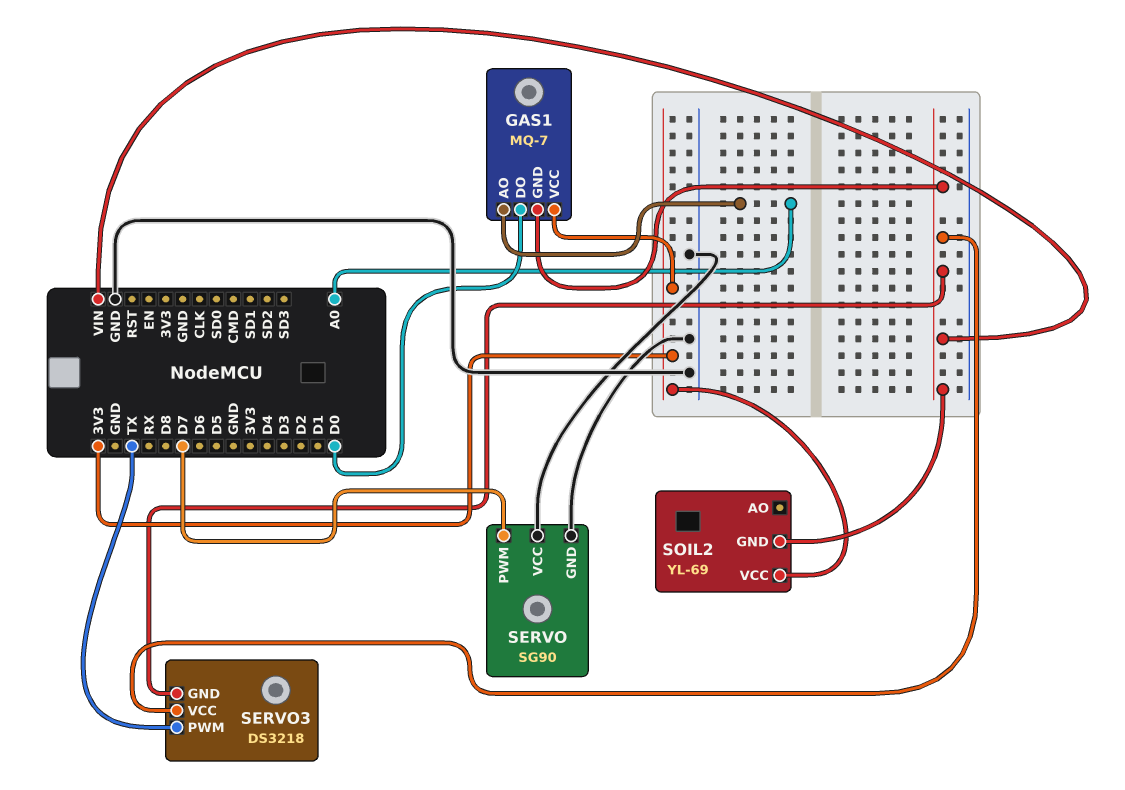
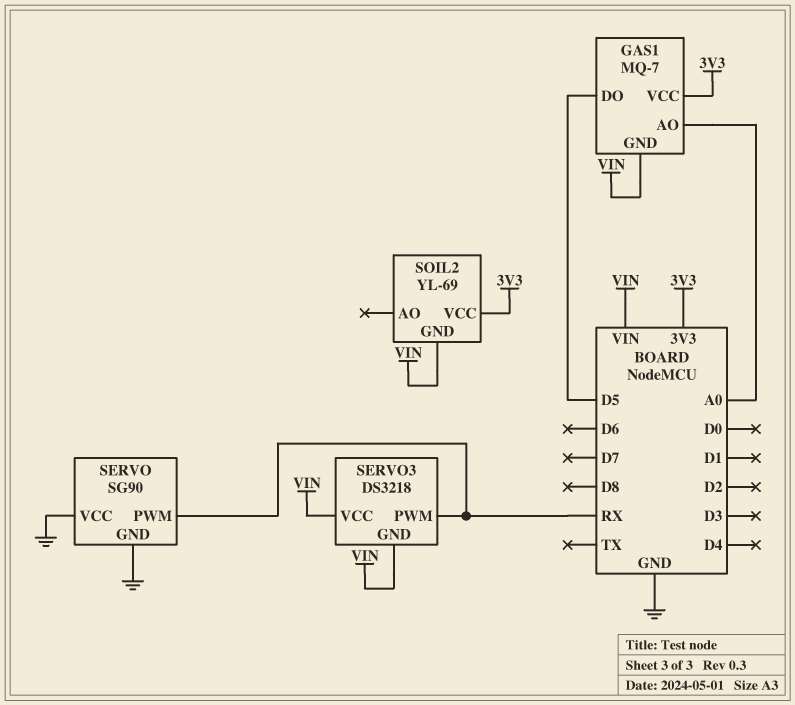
GAS1 pin DO: D0 -> D5
SERVO pin PWM: D7 -> RX
SERVO3 pin PWM: TX -> RX

